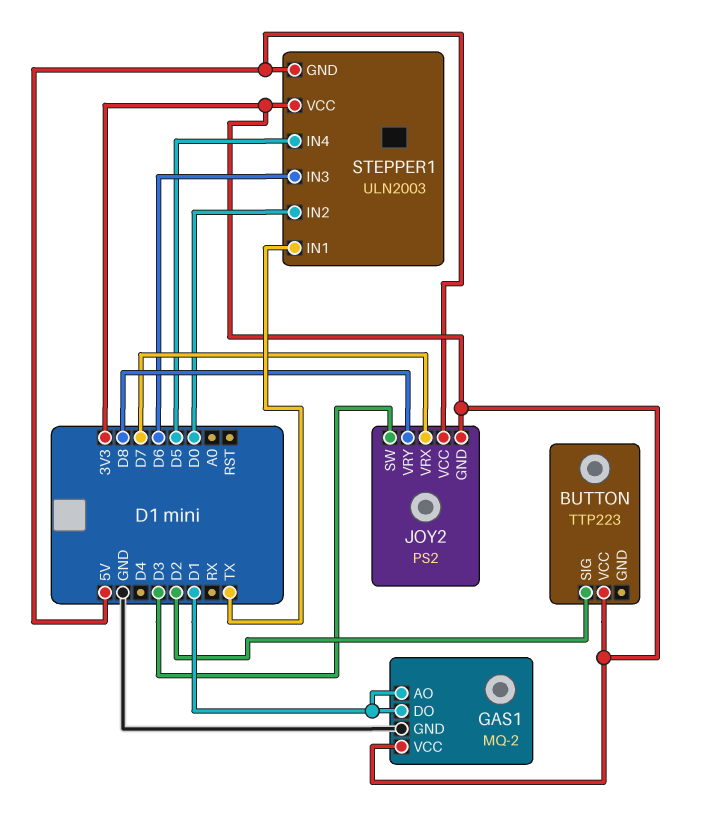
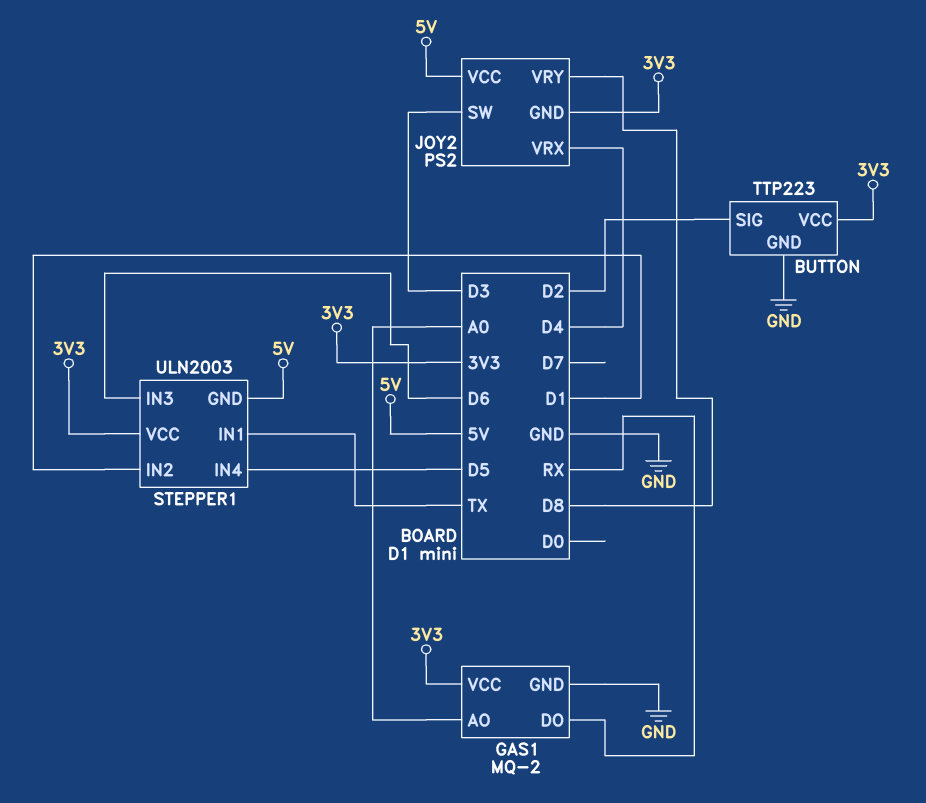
BUTTON pin GND: none -> GND
GAS1 pin AO: D1 -> A0
GAS1 pin DO: D1 -> RX
JOY2 pin VRX: D7 -> D4
STEPPER1 pin IN2: D0 -> D1

